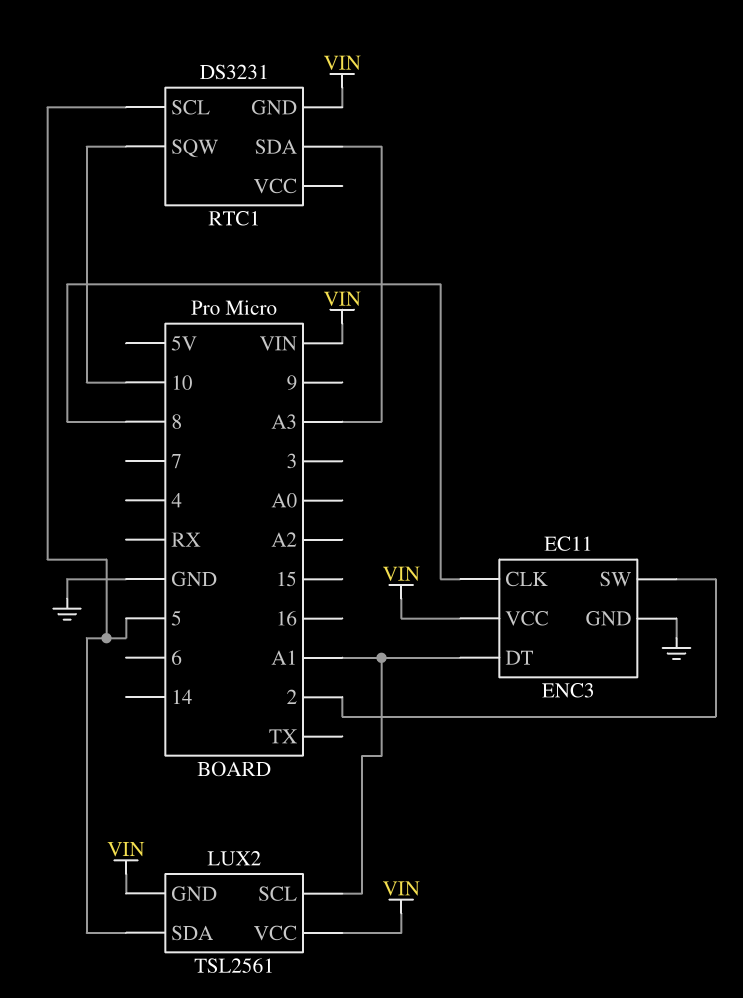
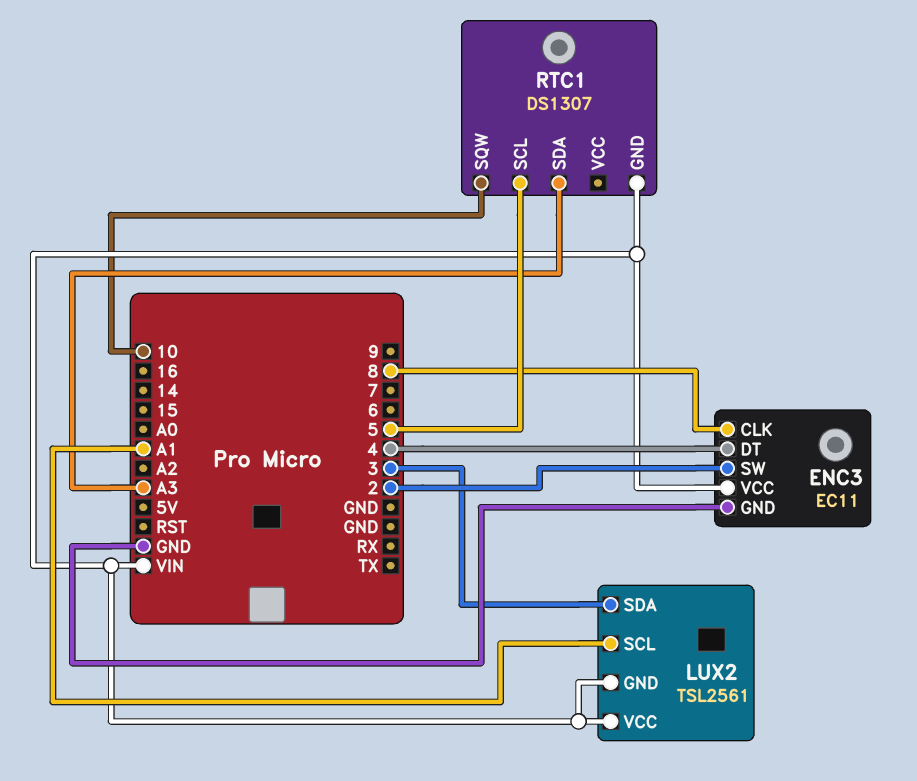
ENC3 pin DT: A1 -> 4
LUX2 pin SDA: 5 -> 3
RTC1: DS3231 -> DS1307

